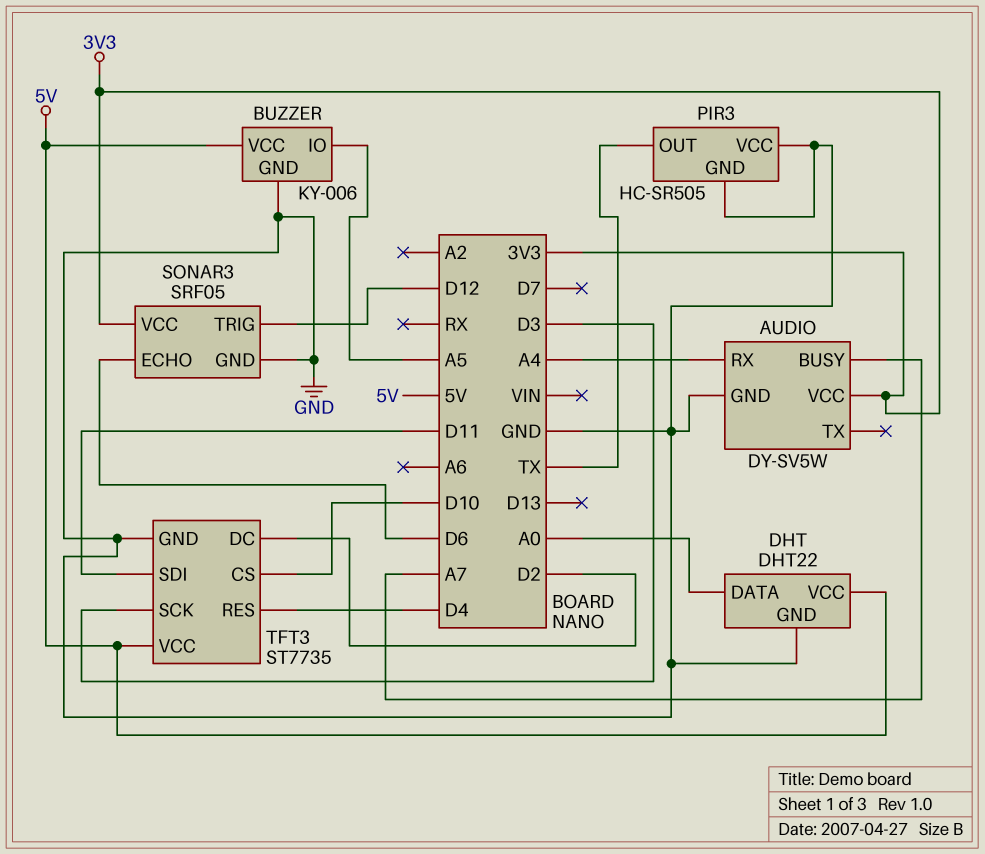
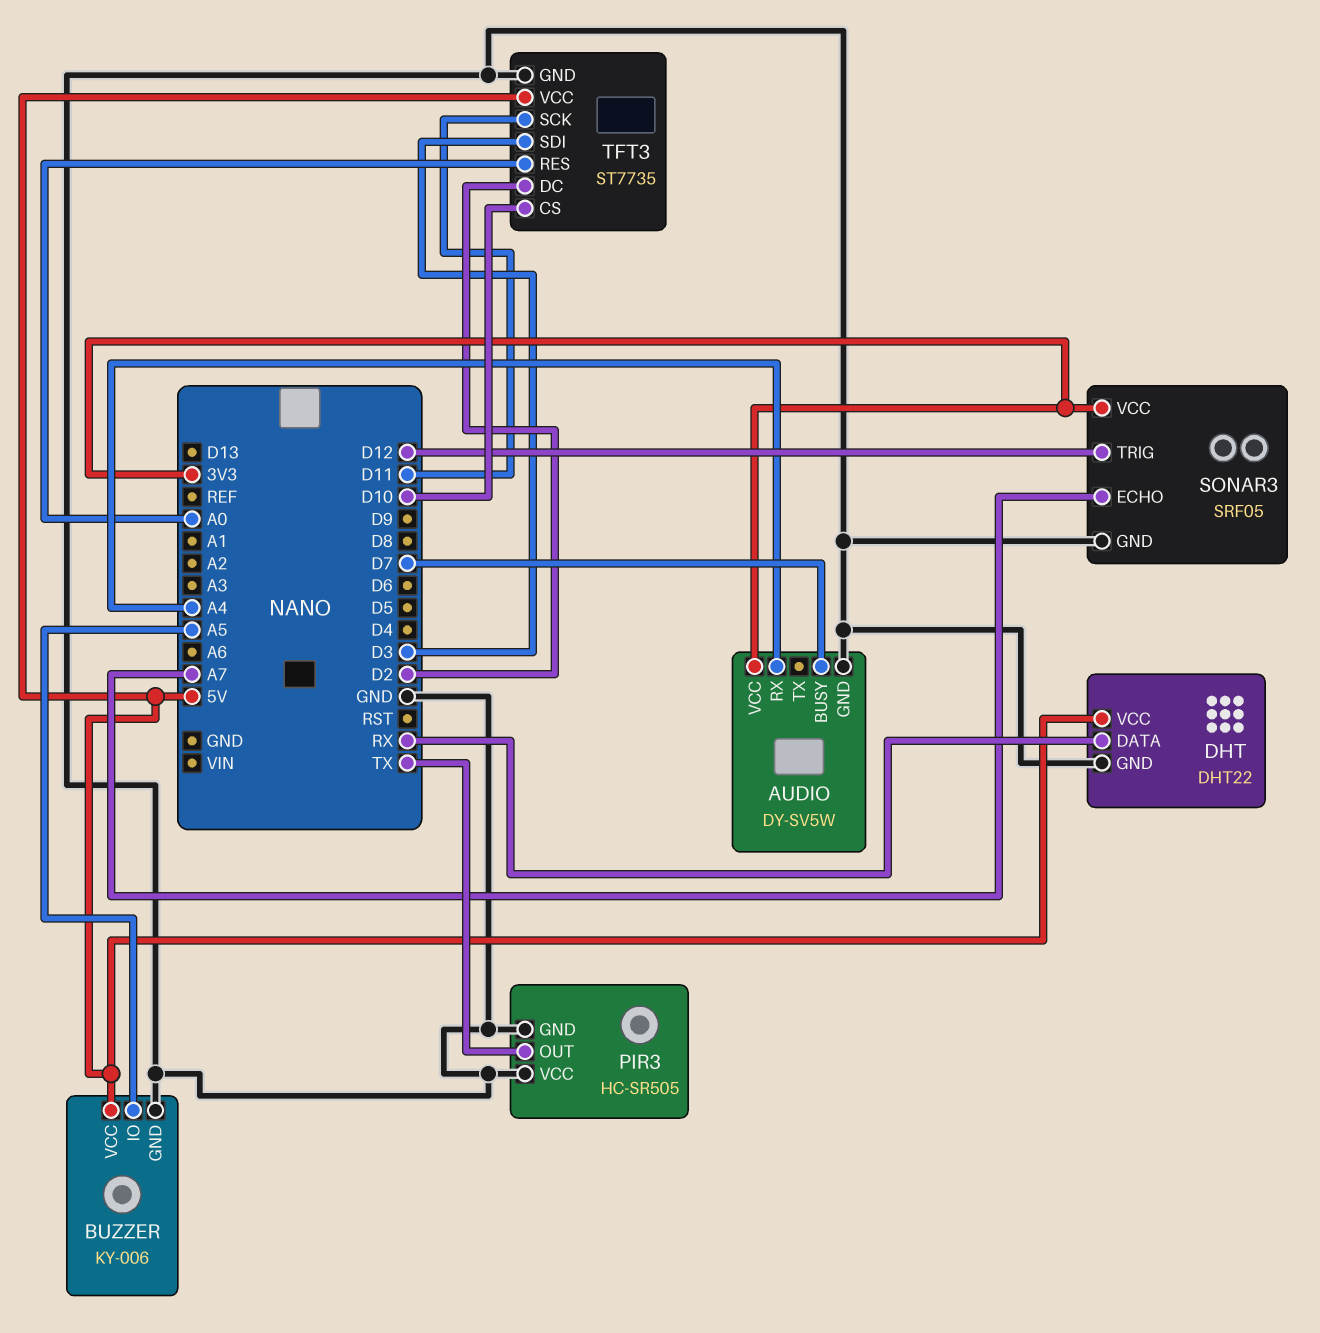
AUDIO pin BUSY: A7 -> D7
DHT pin DATA: A0 -> RX
SONAR3 pin ECHO: D6 -> A7
TFT3 pin RES: D4 -> A0
TFT3 pin SCK: D3 -> D11
TFT3 pin SDI: D11 -> D3

